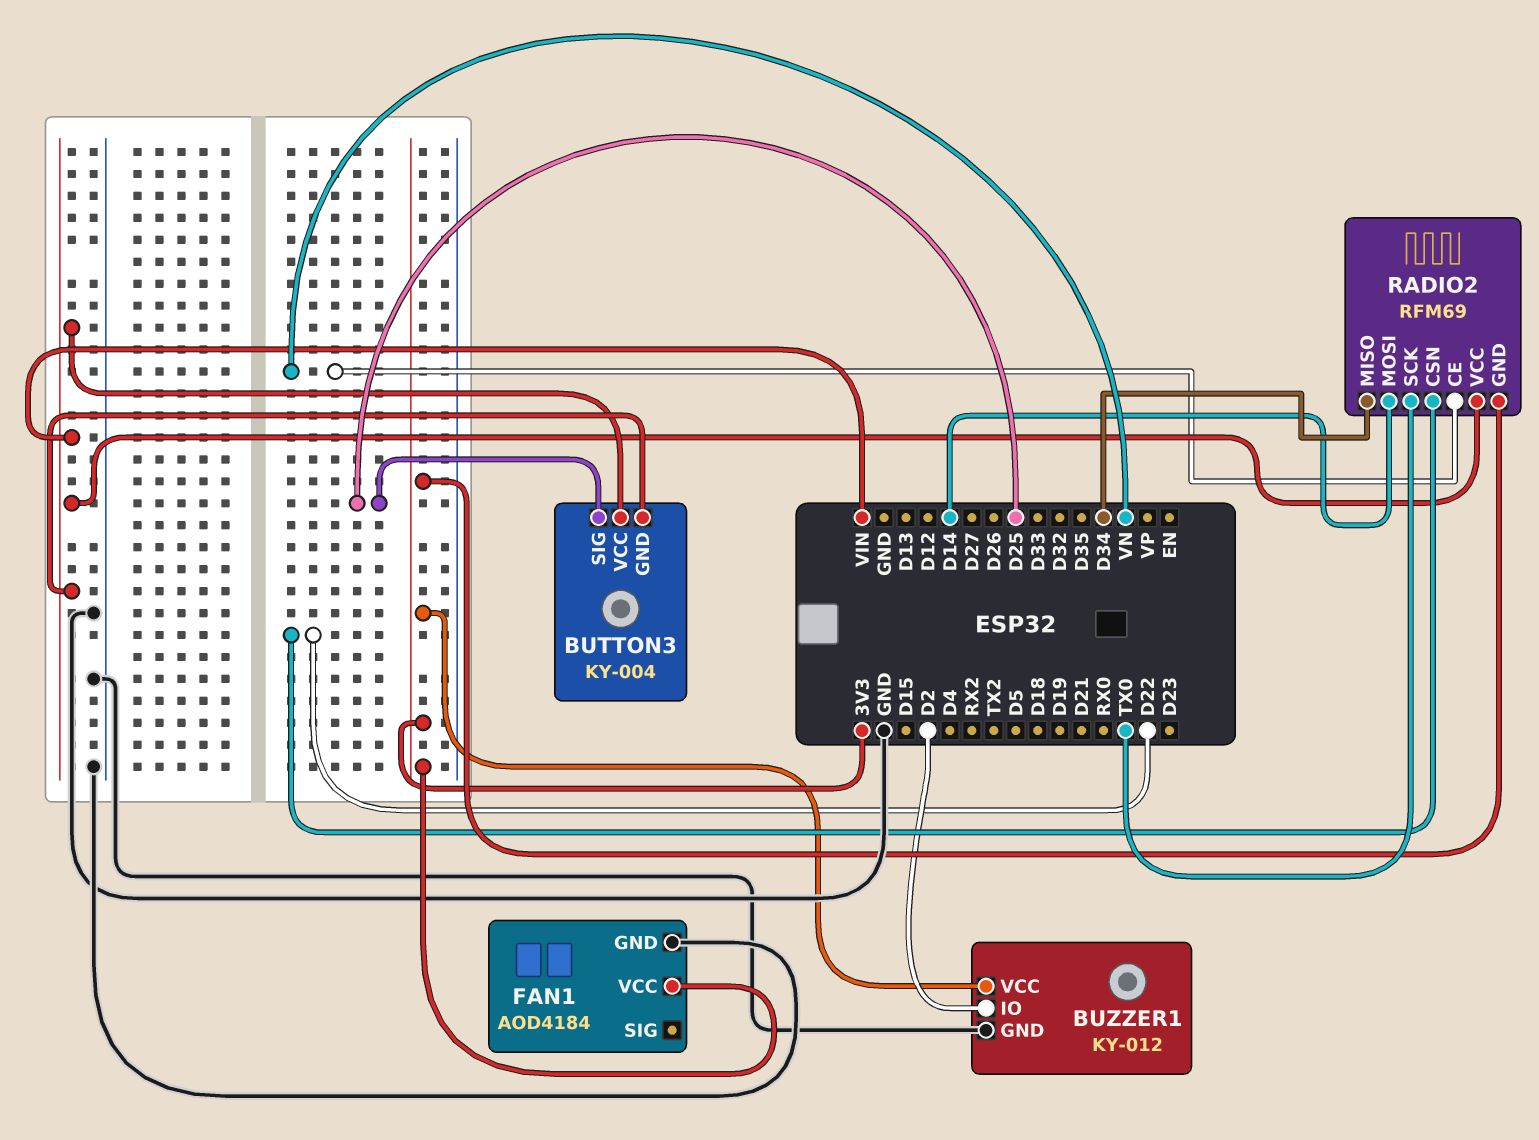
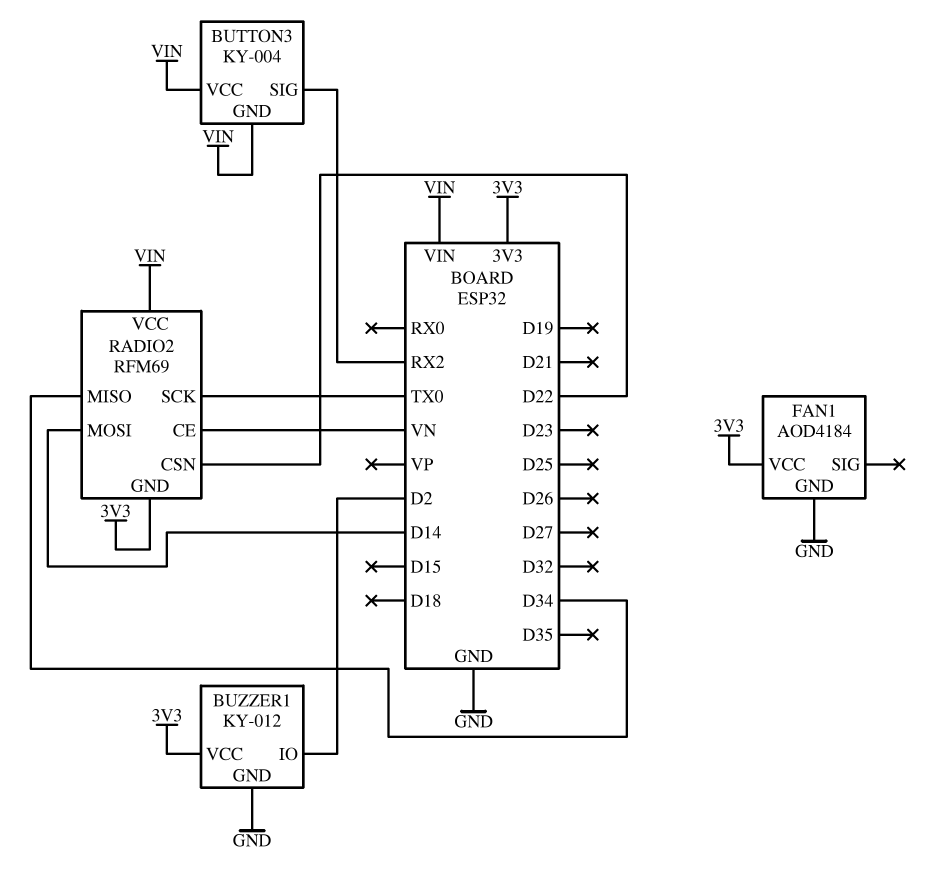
BUTTON3 pin SIG: D25 -> RX2

